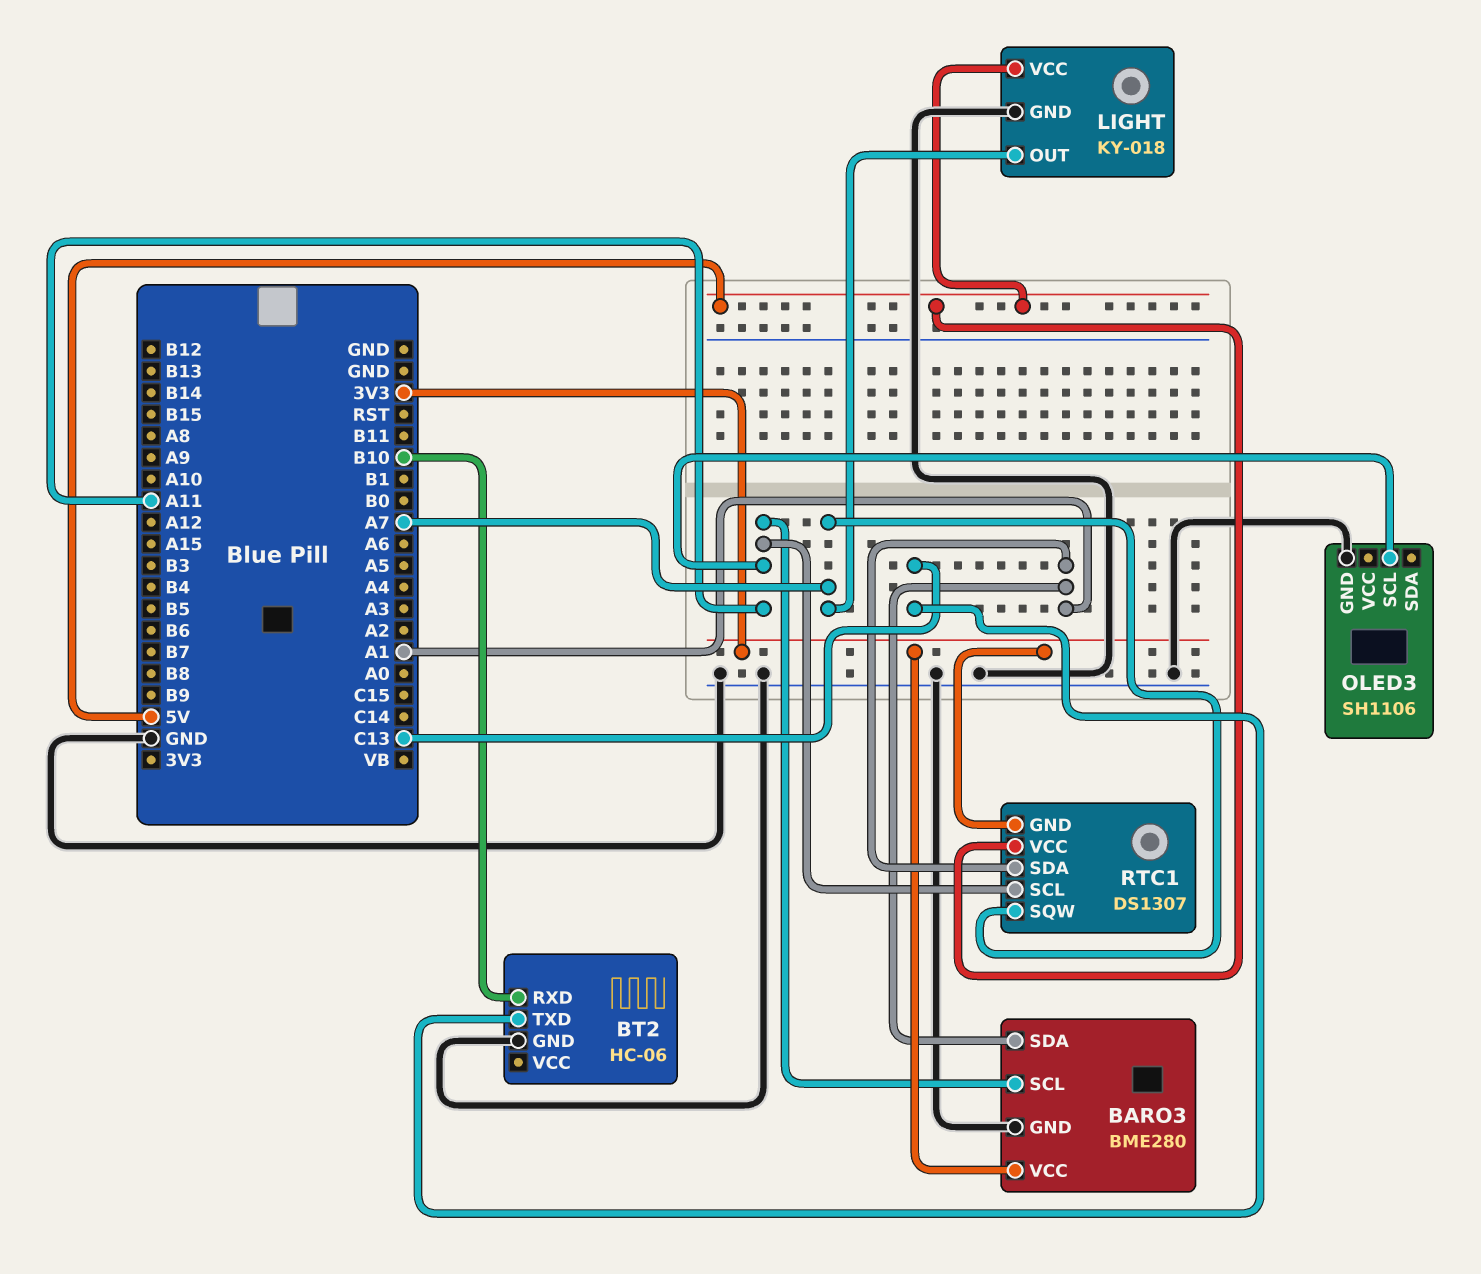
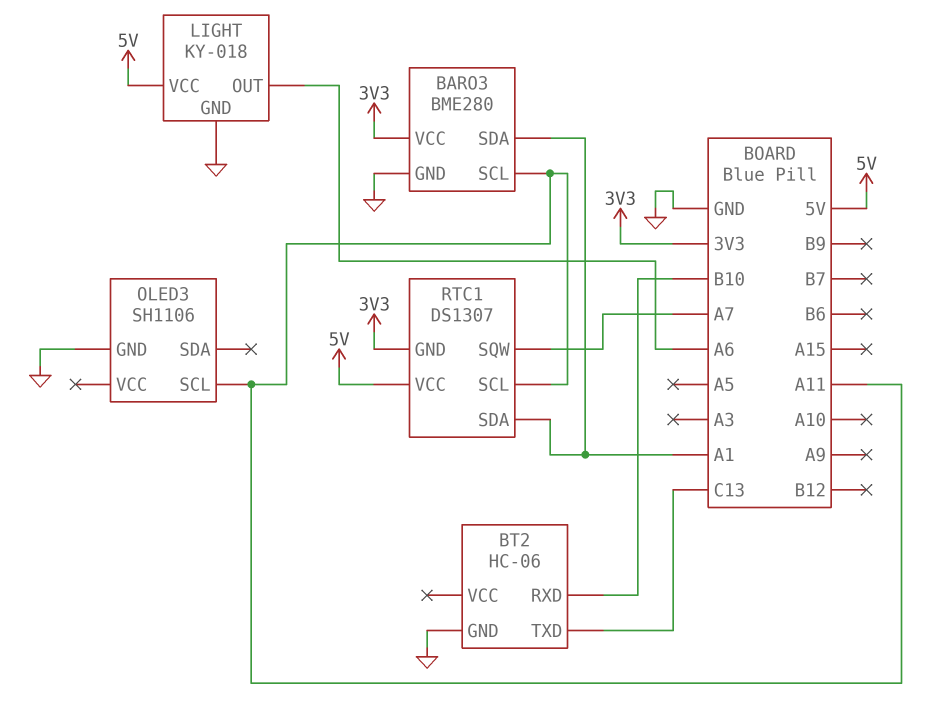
LIGHT pin OUT: A7 -> A6

